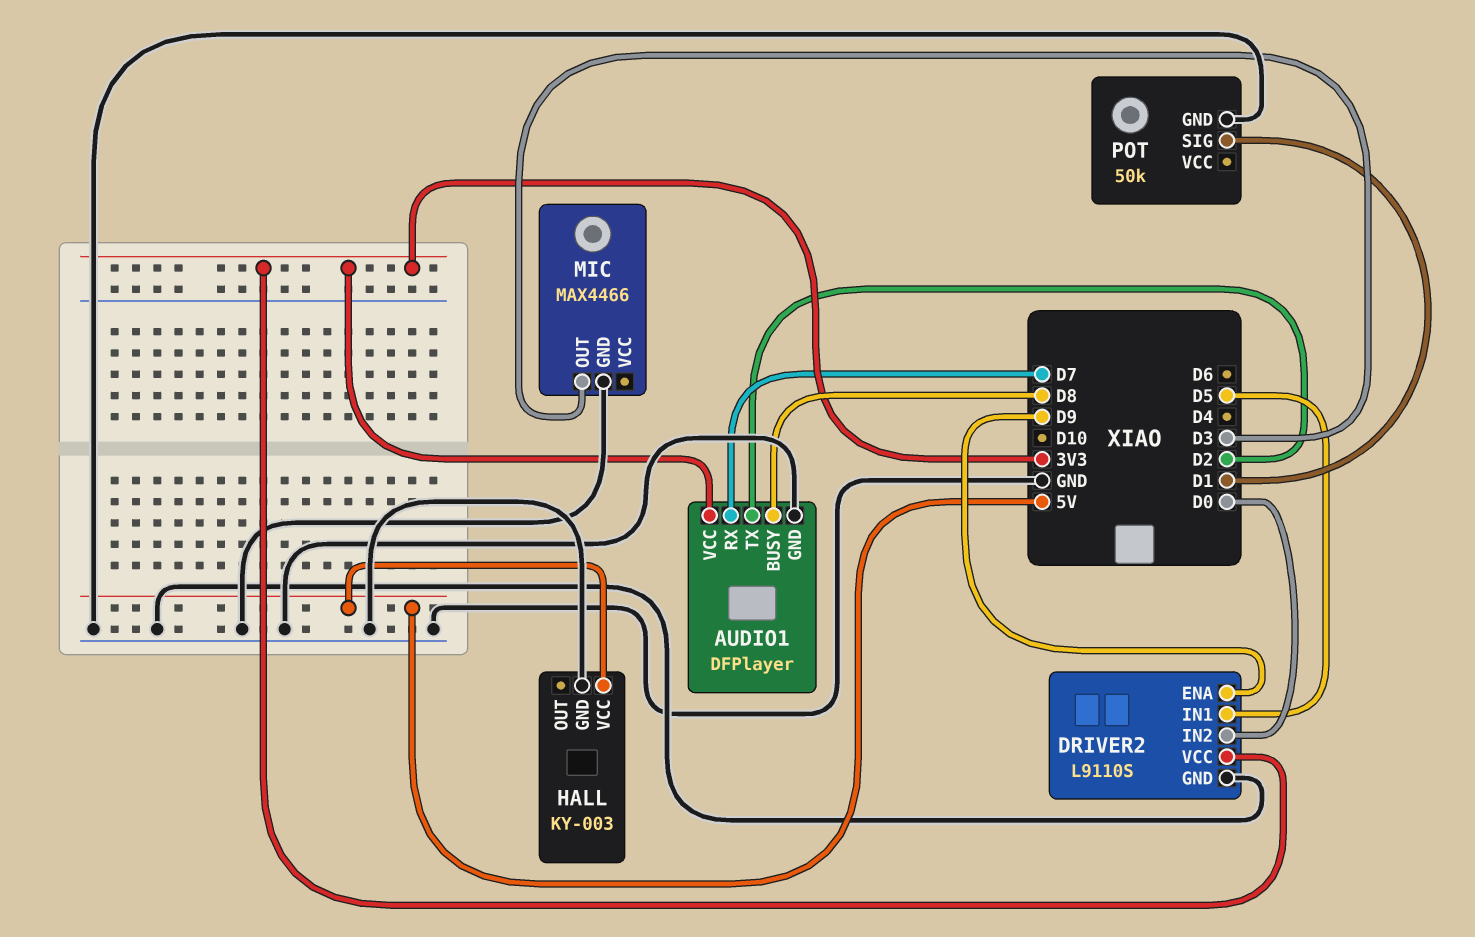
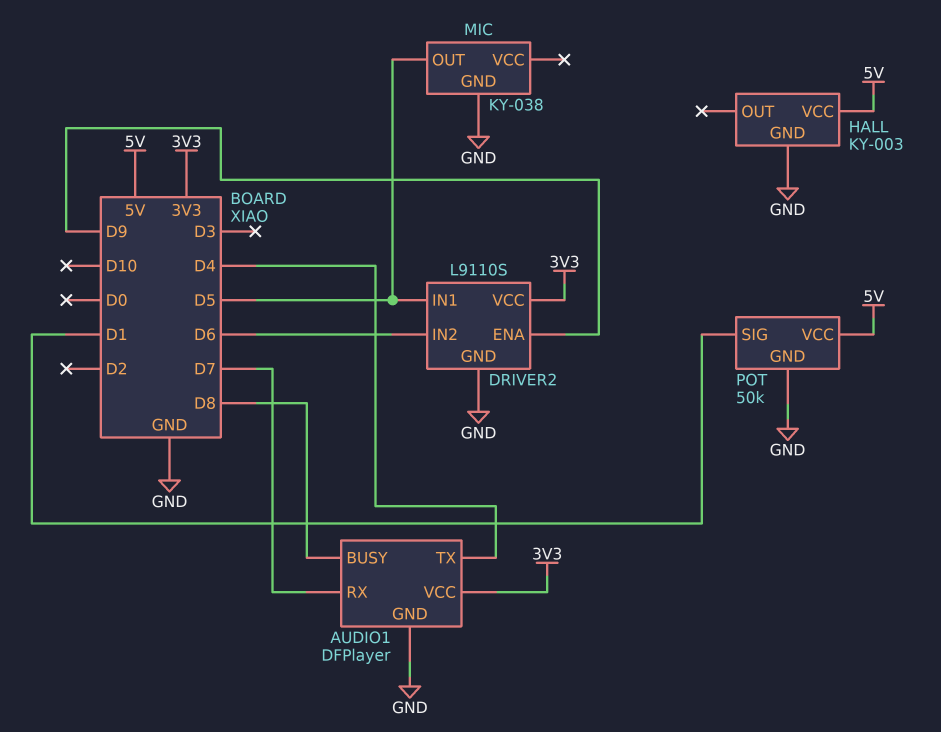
AUDIO1 pin TX: D2 -> D4
DRIVER2 pin IN2: D0 -> D6
MIC: MAX4466 -> KY-038
MIC pin OUT: D3 -> D5
POT pin VCC: none -> 5V

